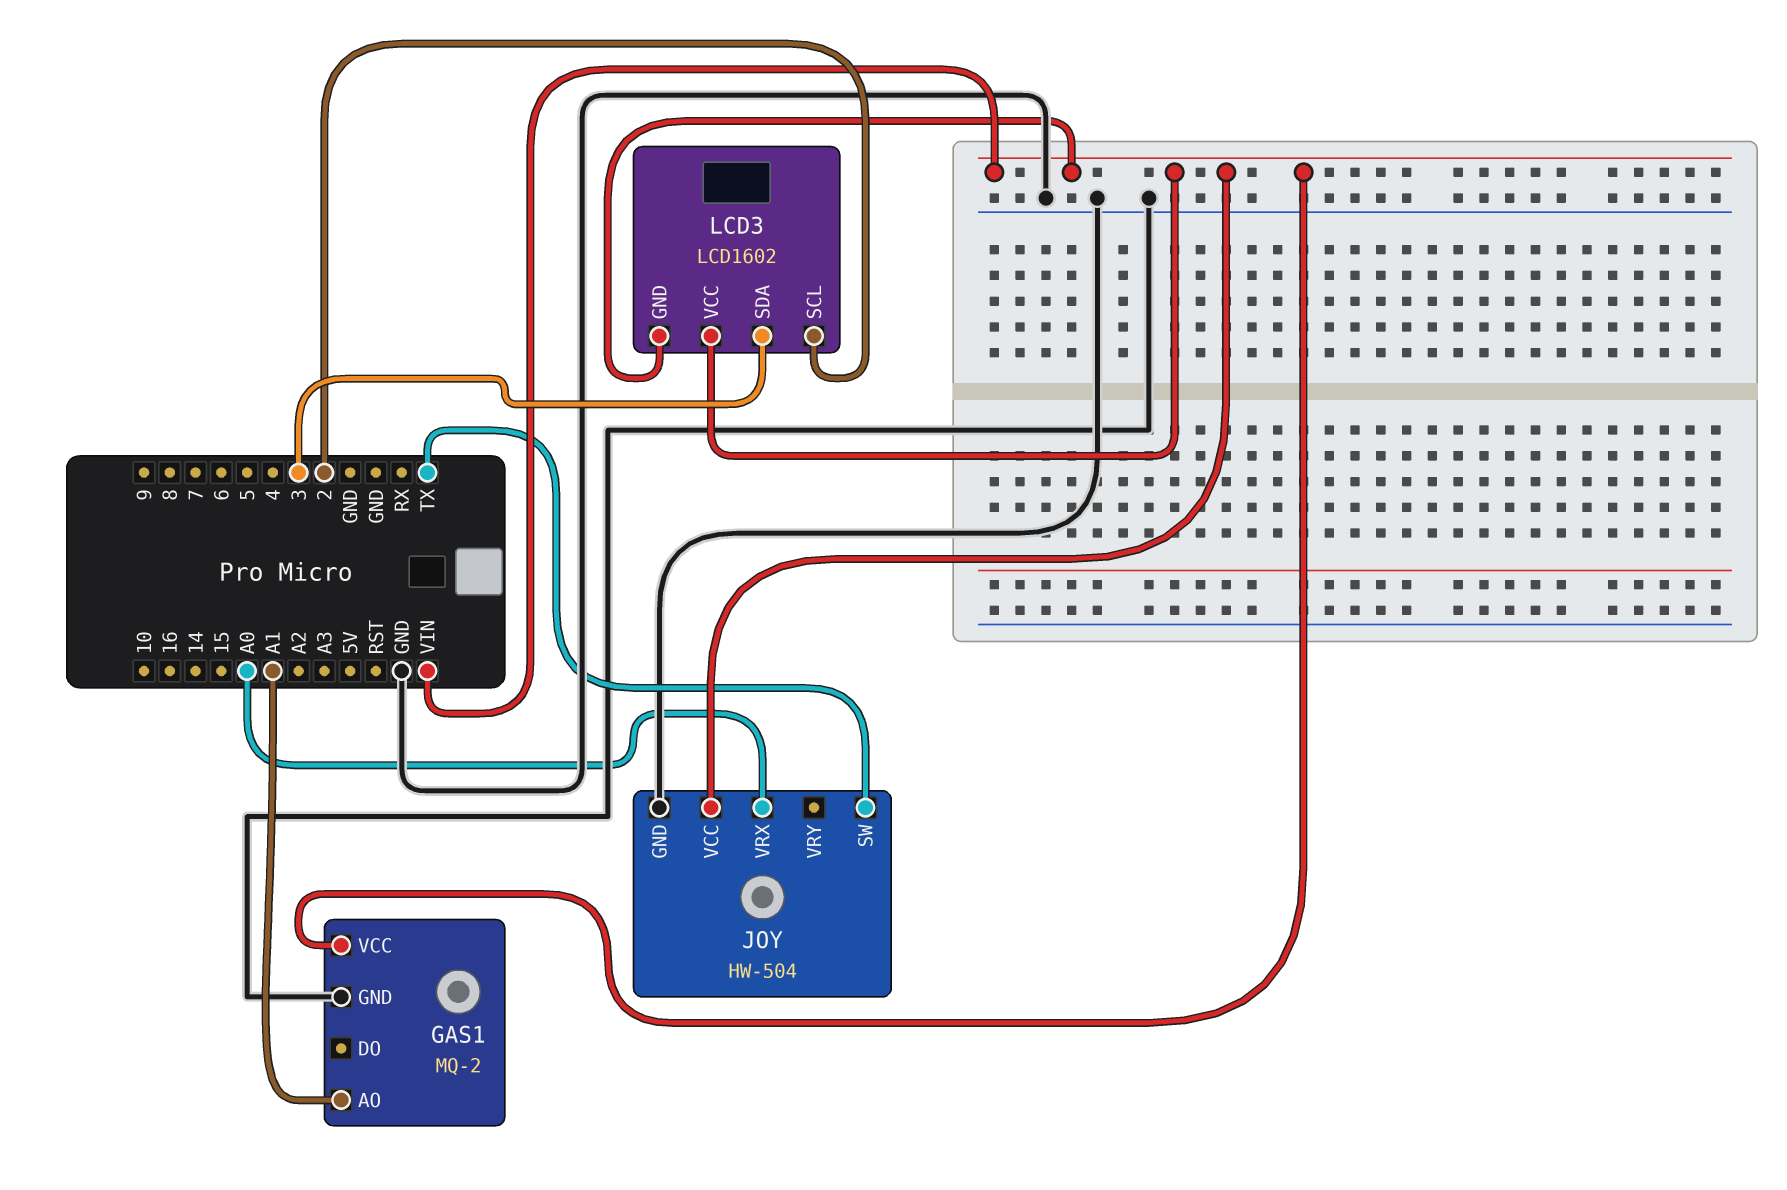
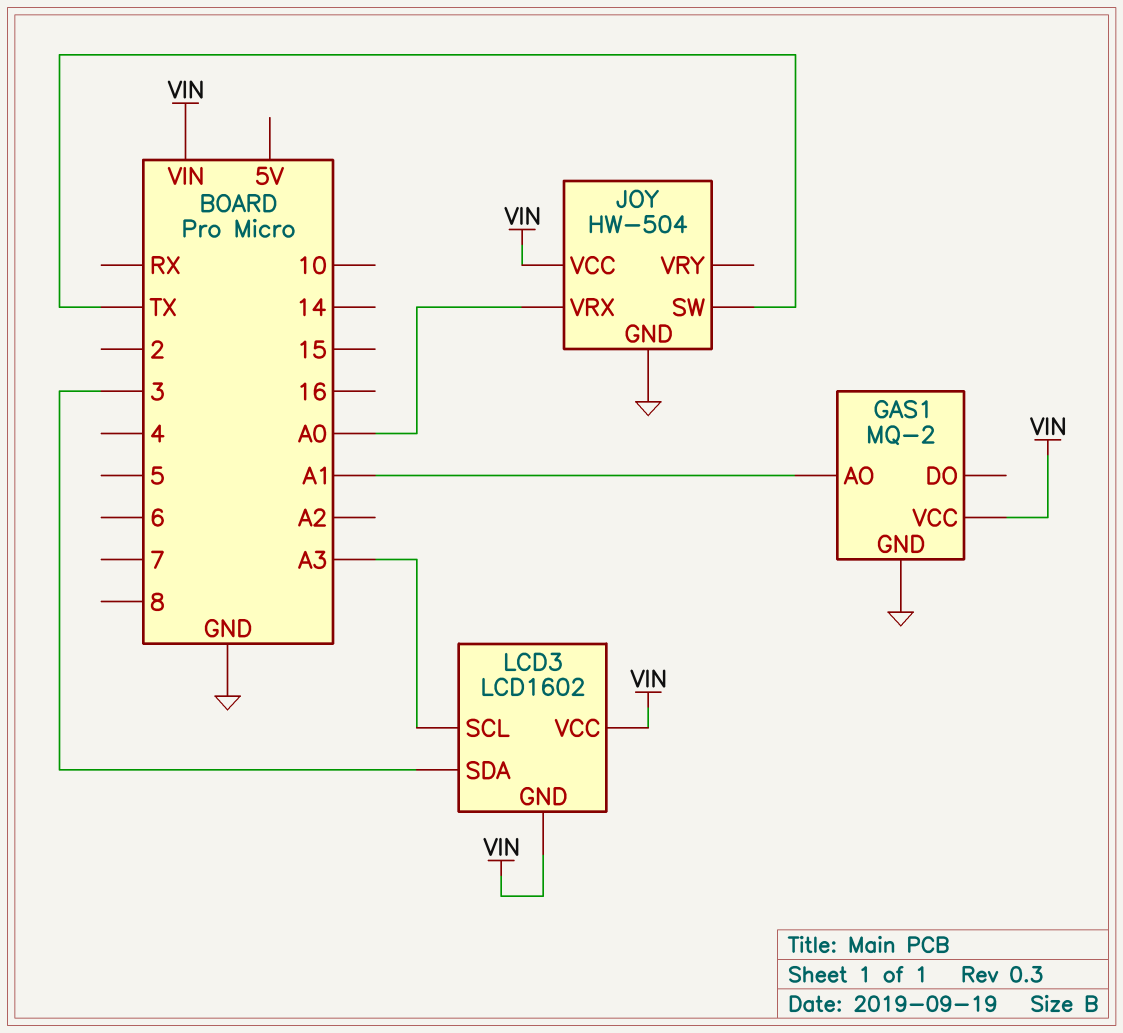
LCD3 pin SCL: 2 -> A3

